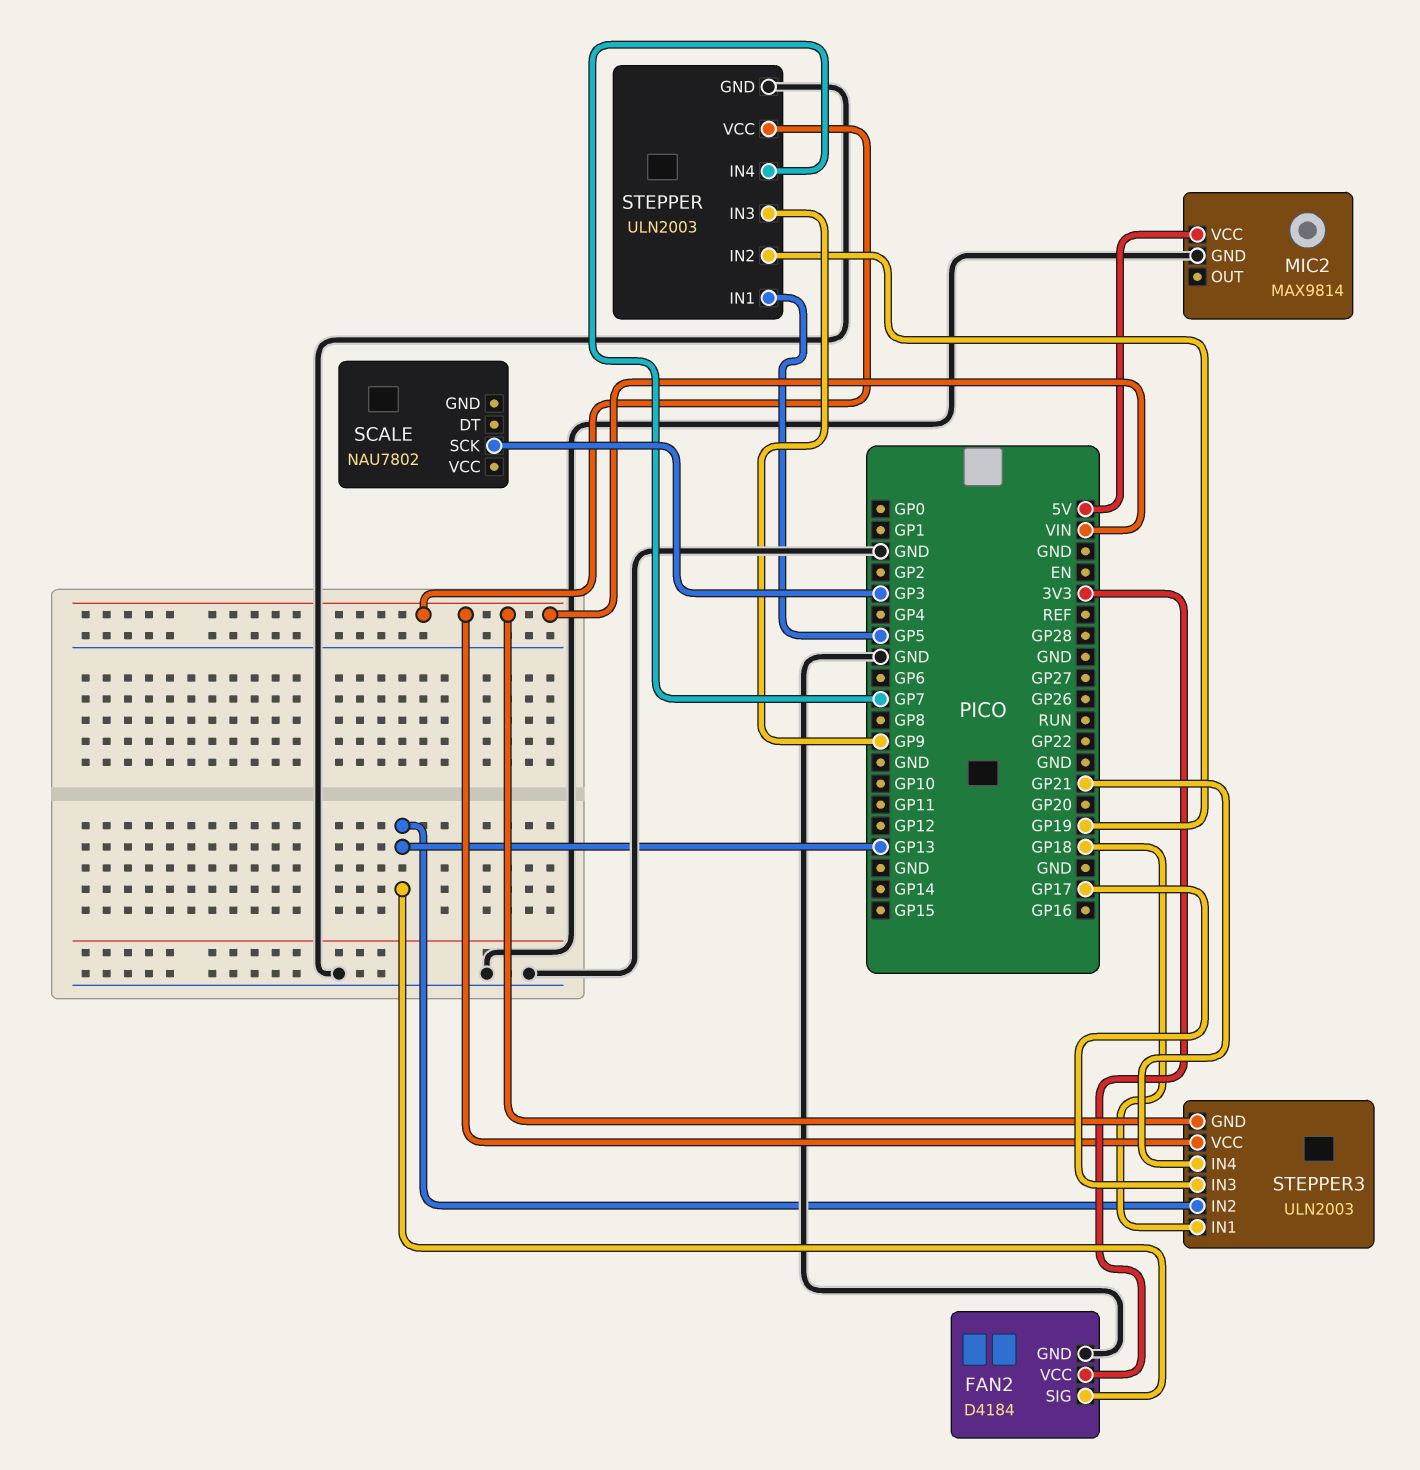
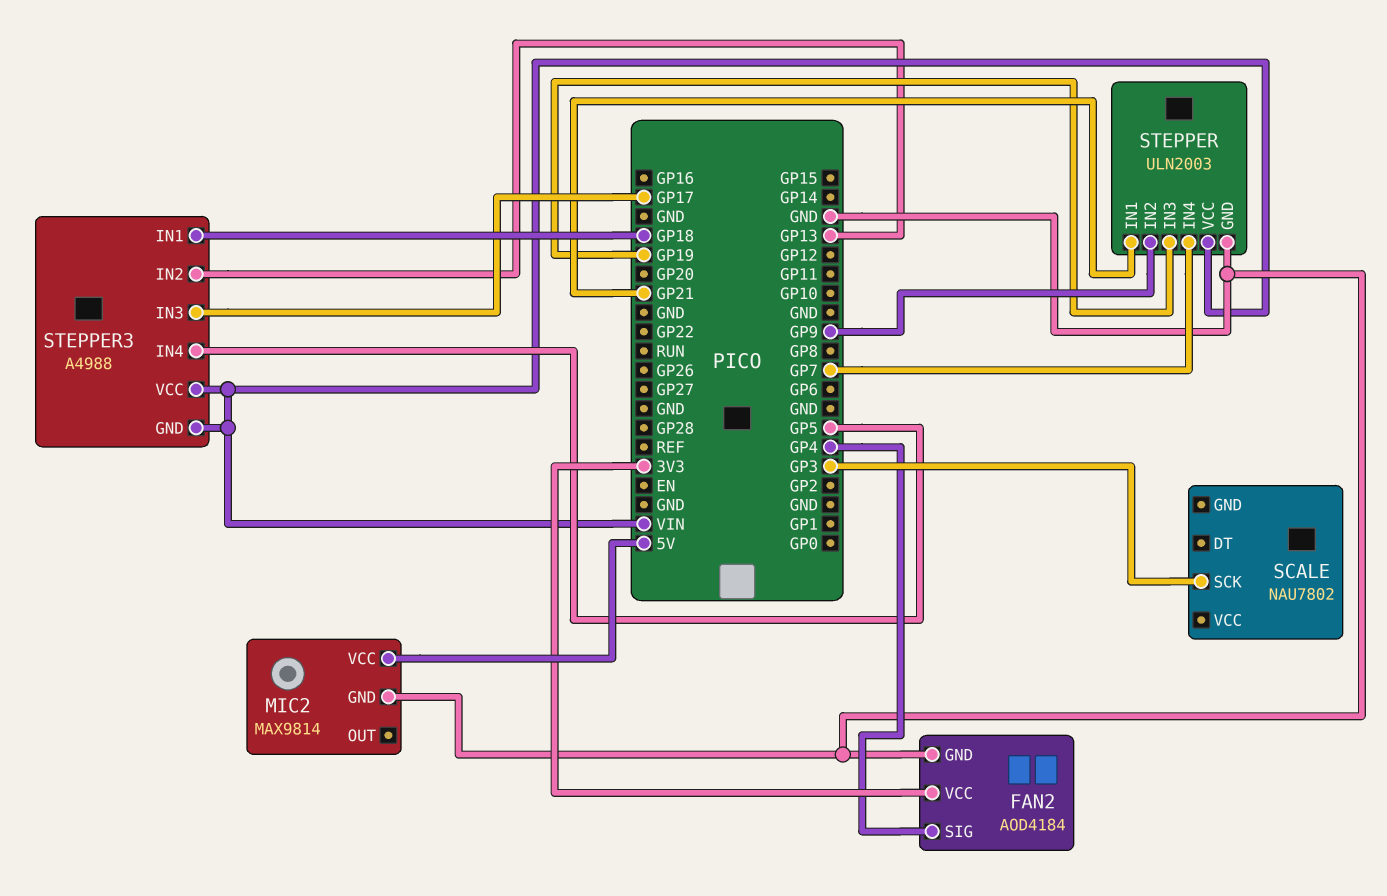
FAN2: D4184 -> AOD4184
FAN2 pin SIG: GP13 -> GP4
STEPPER pin IN1: GP5 -> GP21
STEPPER pin IN2: GP19 -> GP9
STEPPER pin IN3: GP9 -> GP19
STEPPER3: ULN2003 -> A4988
STEPPER3 pin IN4: GP21 -> GP5

